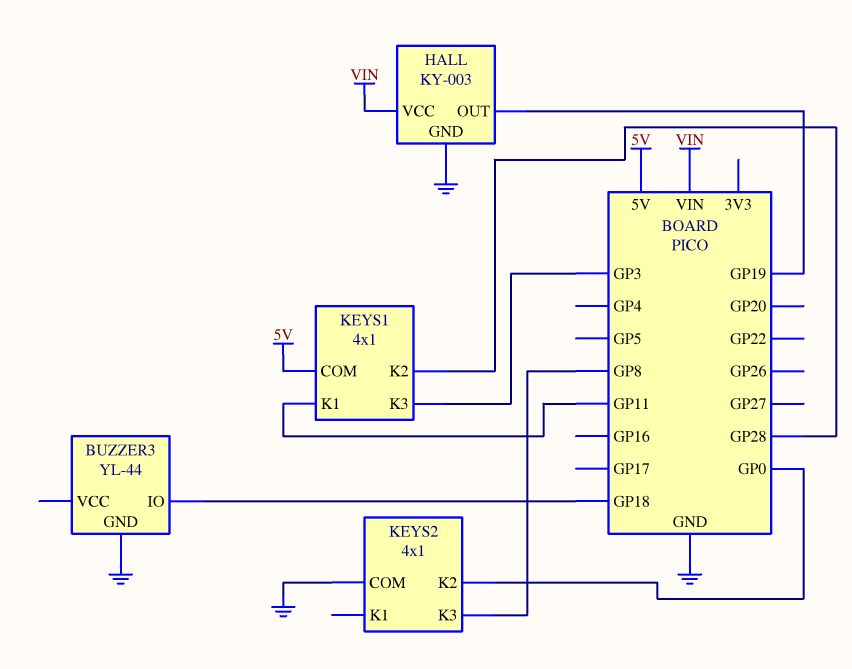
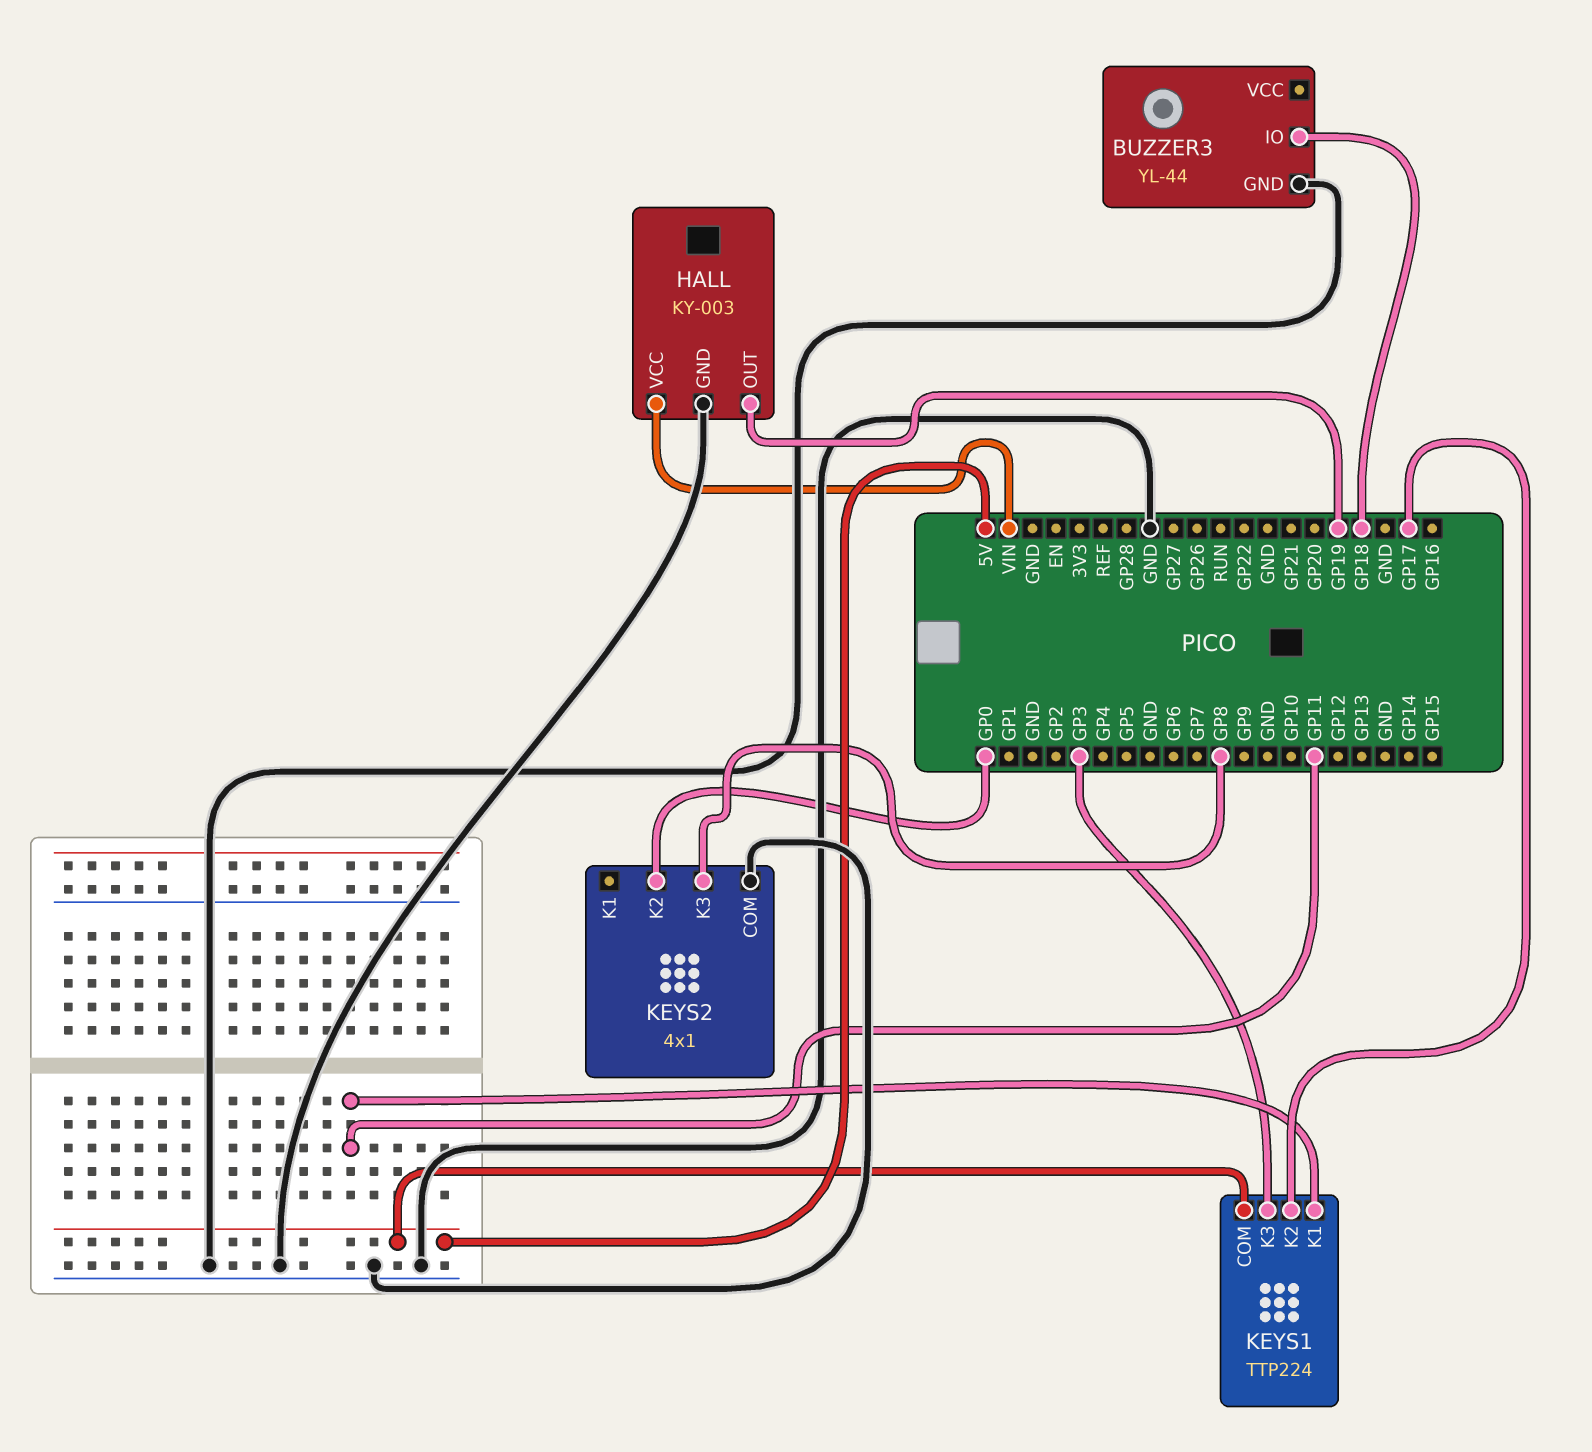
KEYS1: 4x1 -> TTP224
KEYS1 pin K2: GP28 -> GP17

